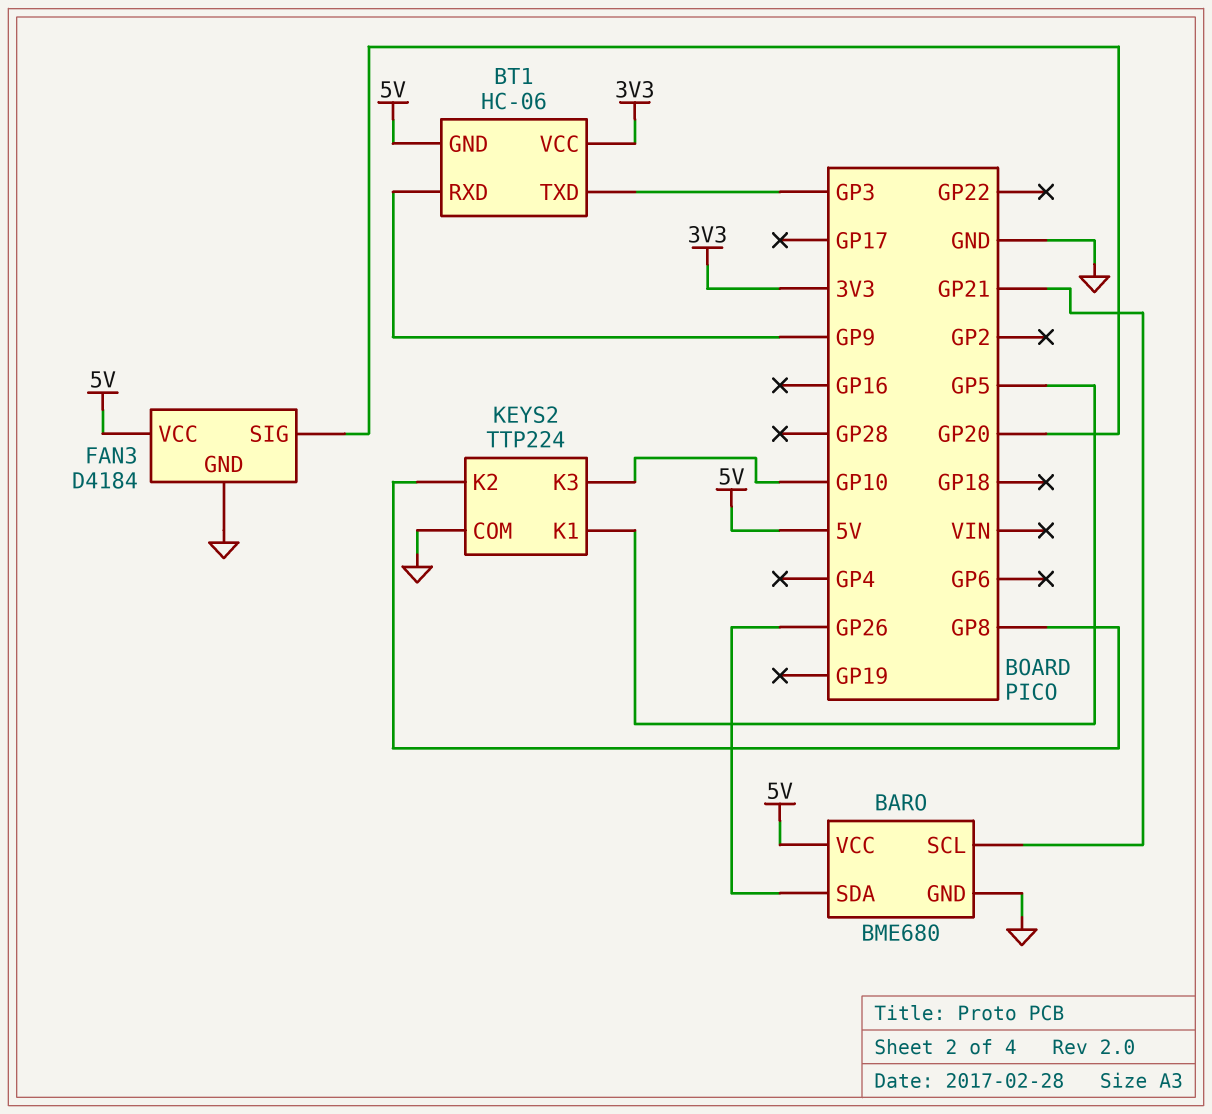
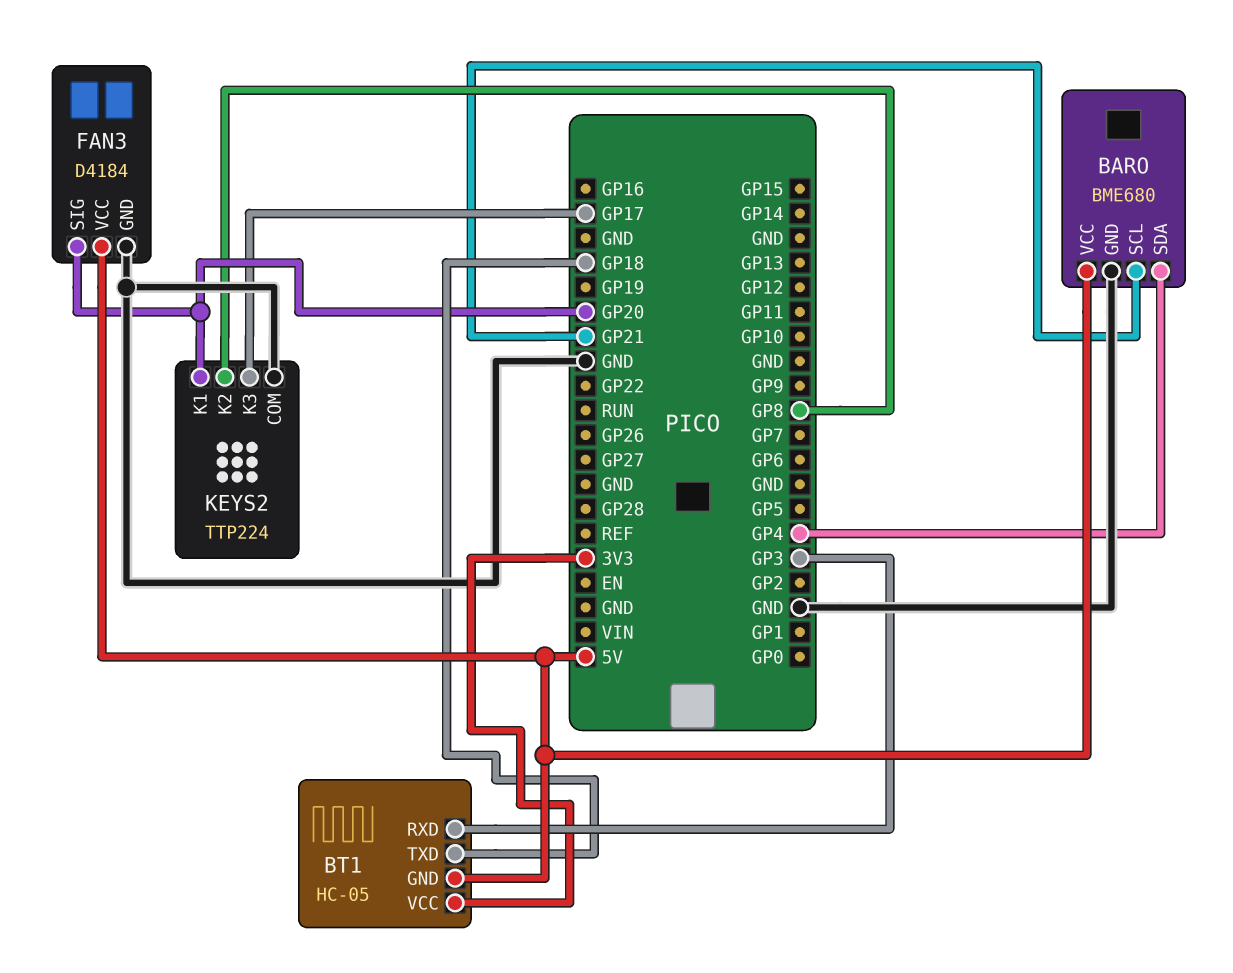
BARO pin SDA: GP26 -> GP4
BT1: HC-06 -> HC-05
BT1 pin RXD: GP9 -> GP3
BT1 pin TXD: GP3 -> GP18
KEYS2 pin K1: GP5 -> GP20
KEYS2 pin K3: GP10 -> GP17

